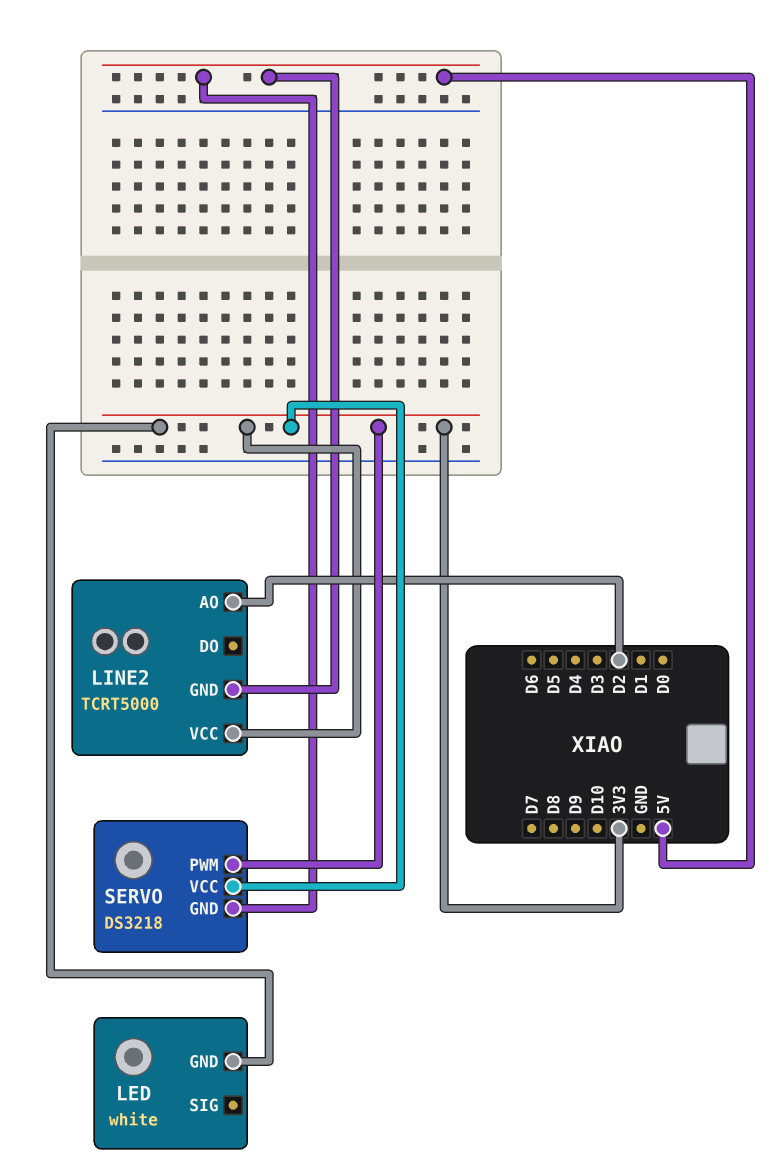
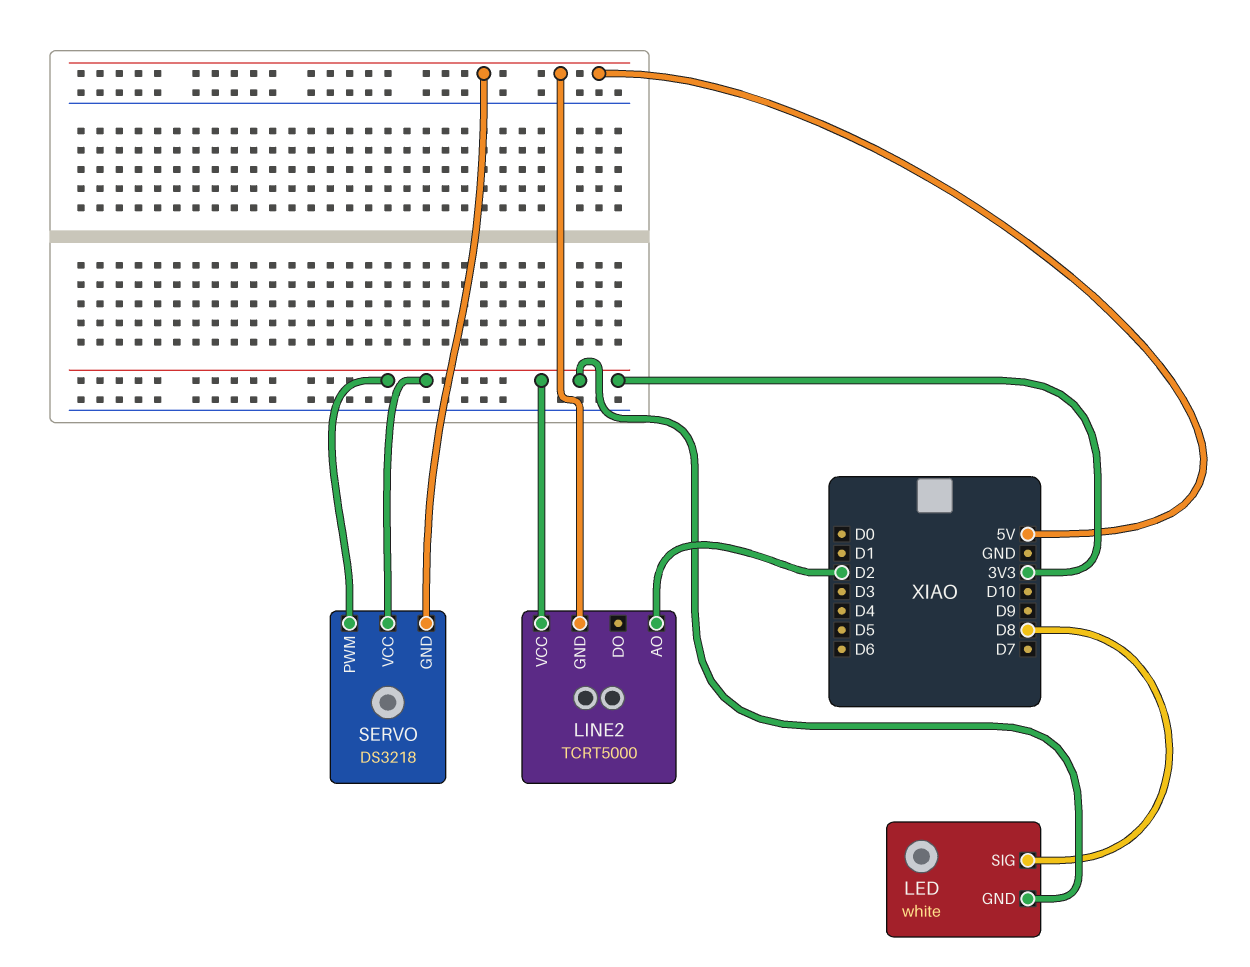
LED pin SIG: none -> D8

